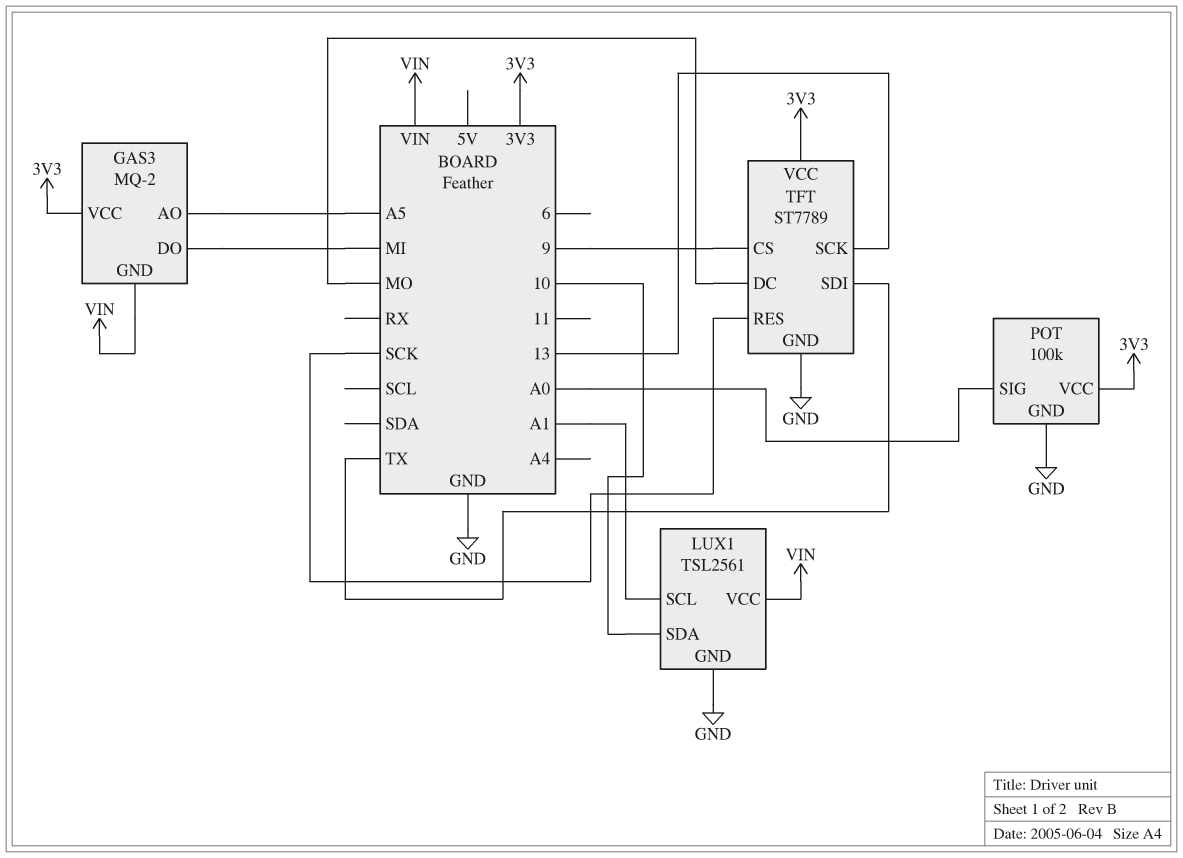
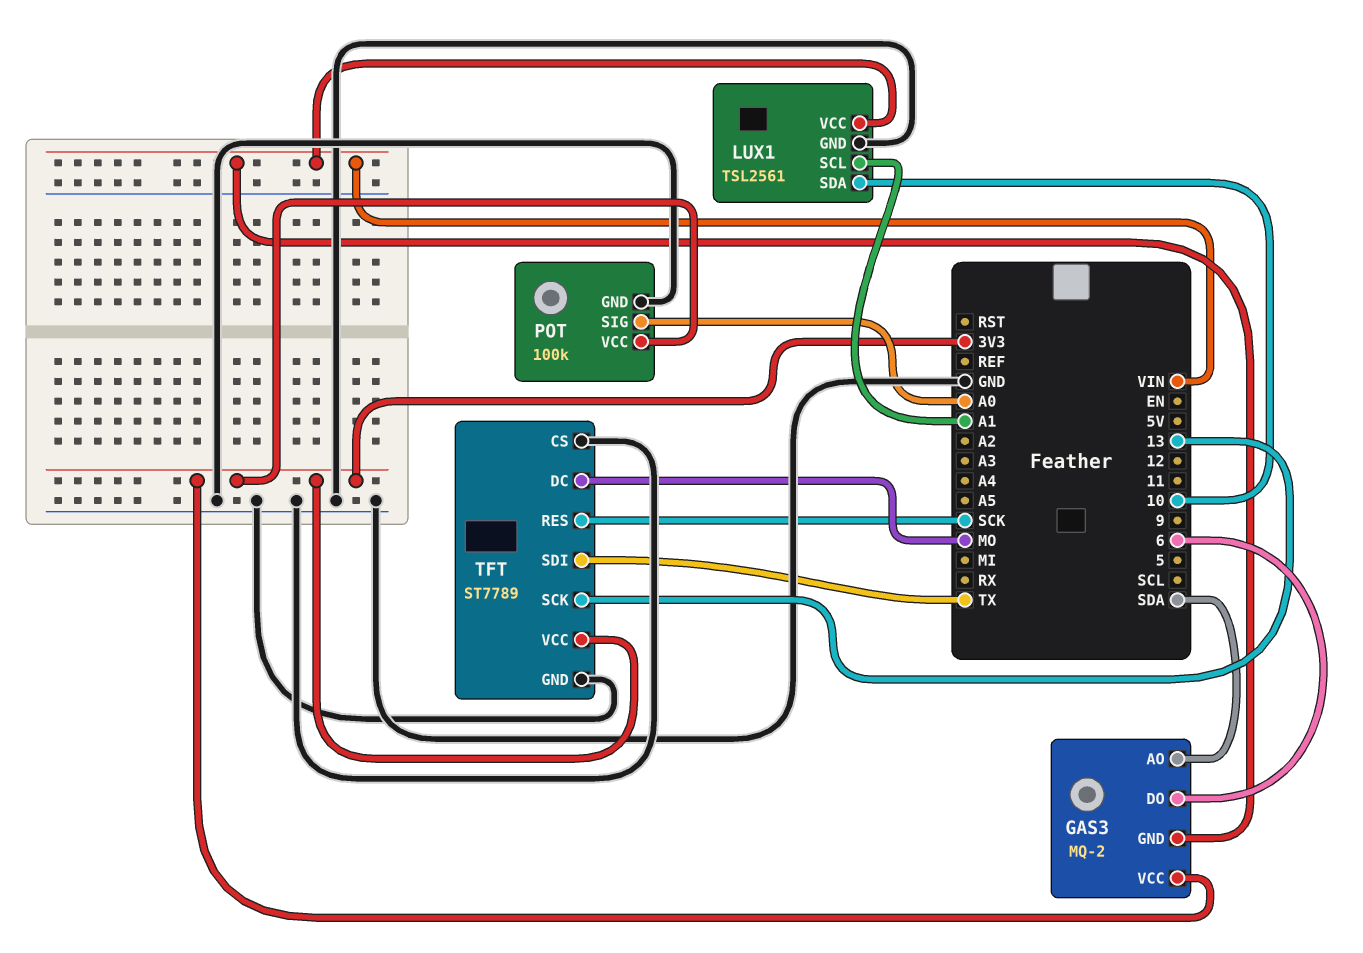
GAS3 pin AO: A5 -> SDA
GAS3 pin DO: MI -> 6
TFT pin CS: 9 -> GND

